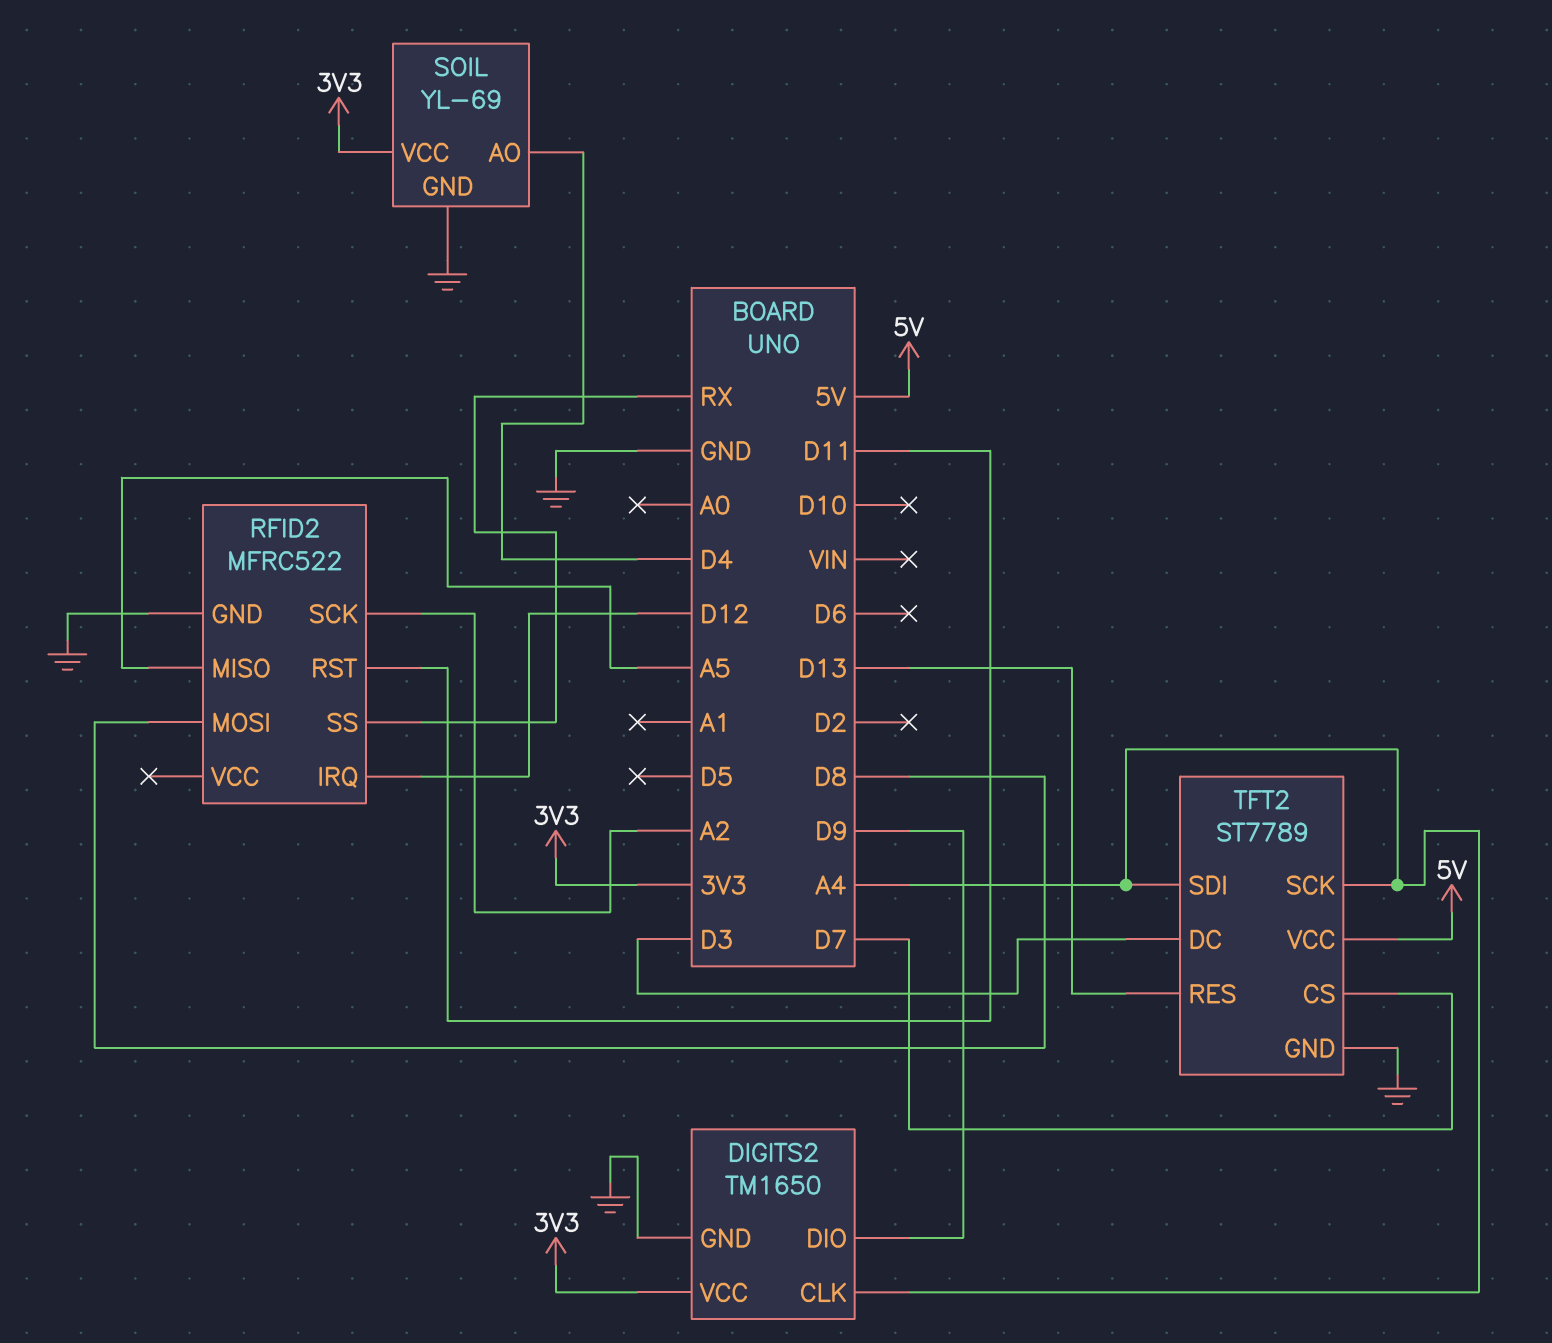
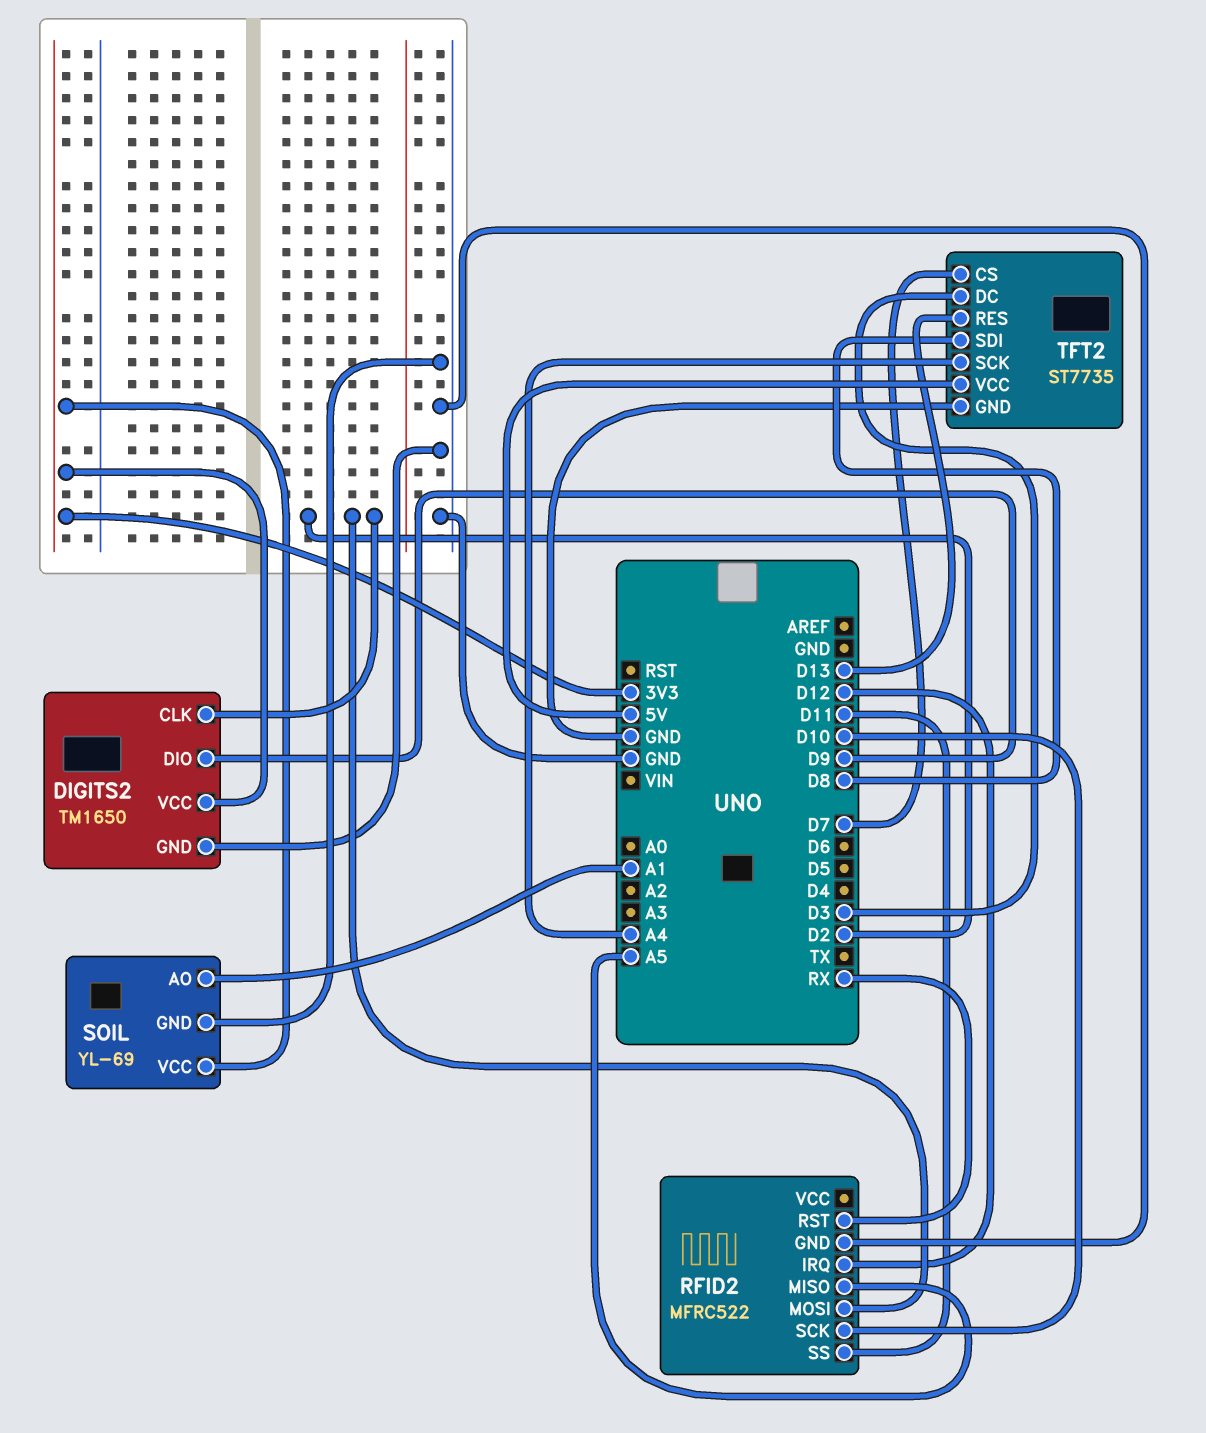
DIGITS2 pin CLK: A4 -> D2
RFID2 pin MOSI: D8 -> D2
RFID2 pin RST: D11 -> RX
RFID2 pin SCK: A2 -> D10
RFID2 pin SS: RX -> D11
SOIL pin AO: D4 -> A1
TFT2: ST7789 -> ST7735
TFT2 pin SDI: A4 -> D8

